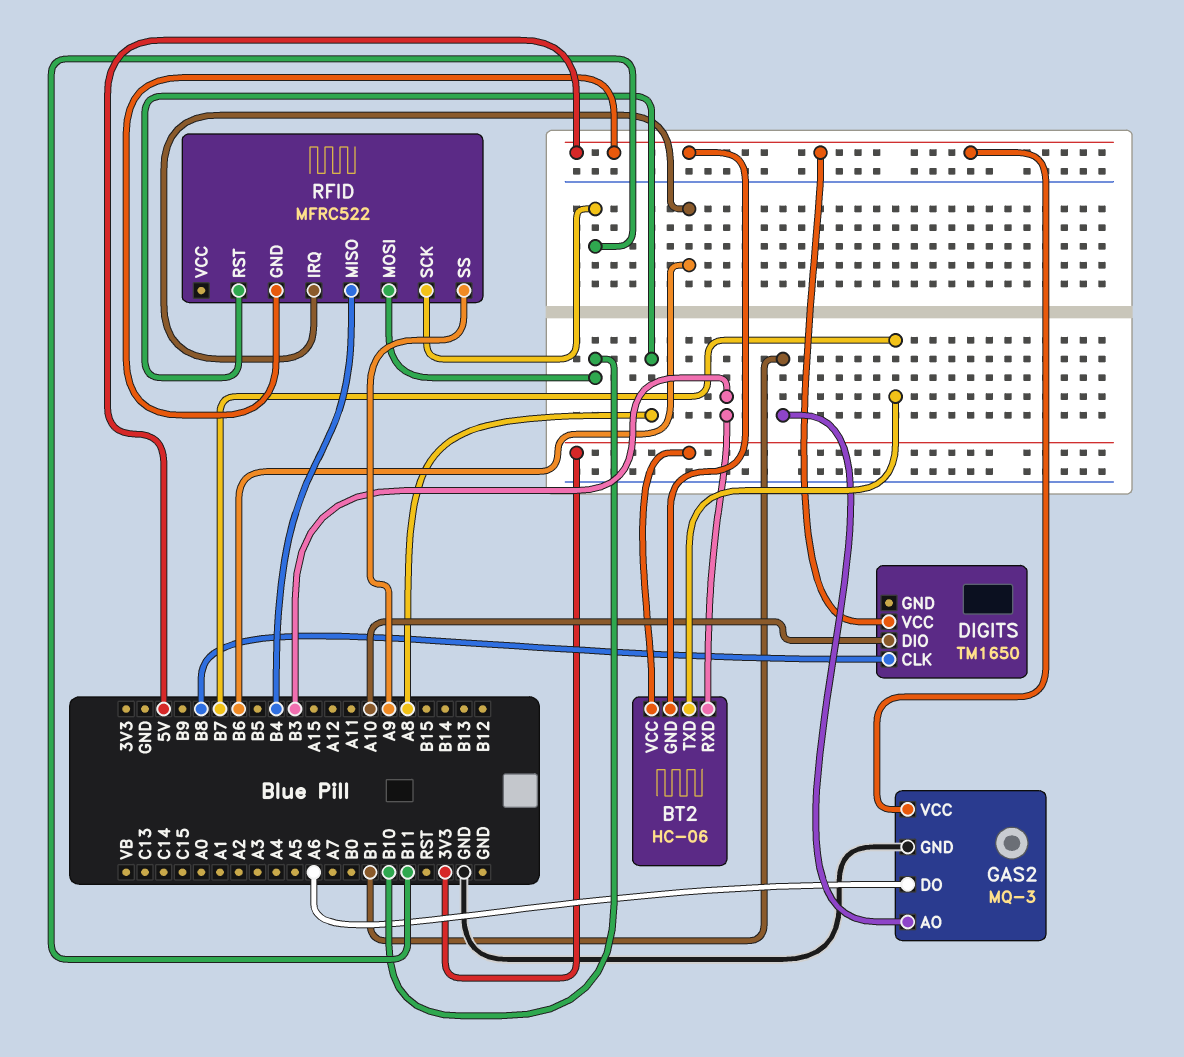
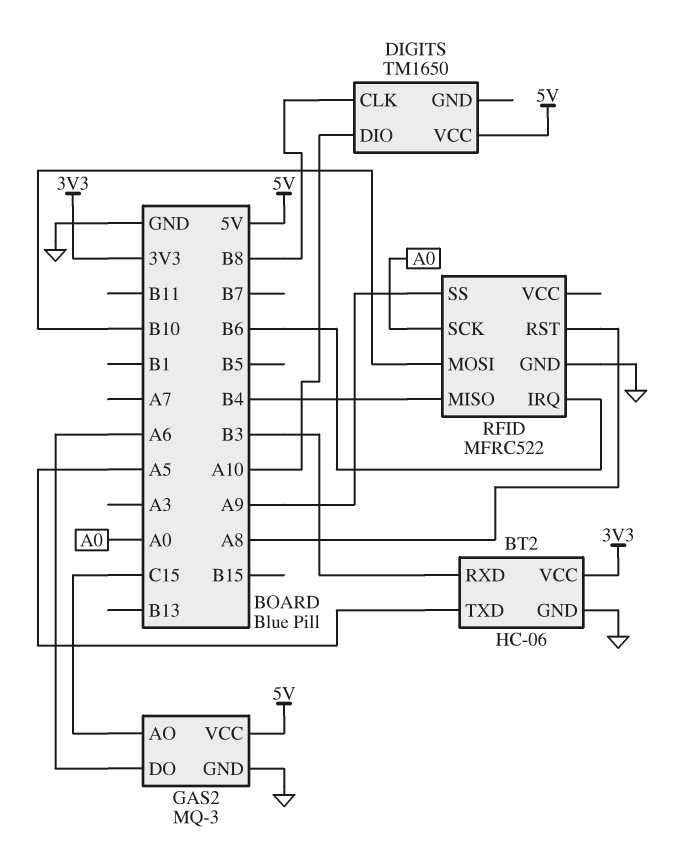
BT2 pin GND: 5V -> GND
BT2 pin TXD: B7 -> A5
GAS2 pin AO: B1 -> C15
RFID pin GND: 5V -> GND
RFID pin SCK: B11 -> A0

